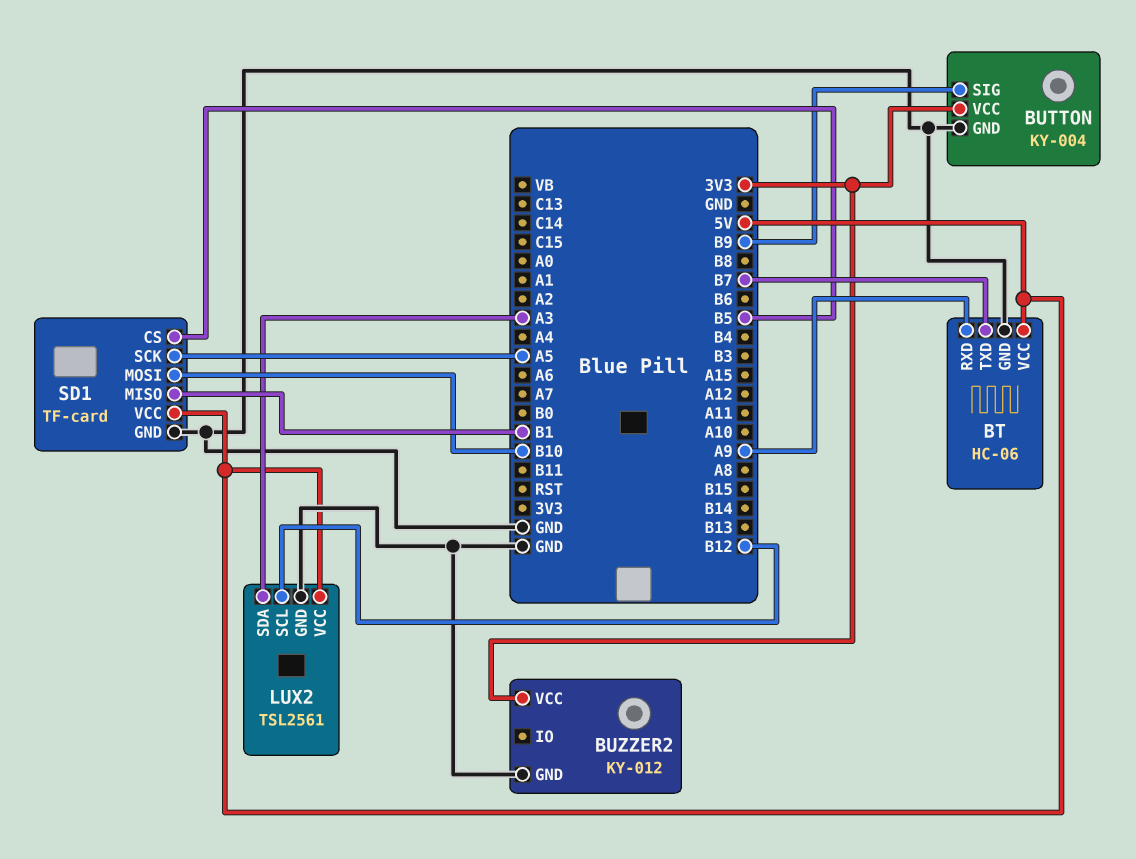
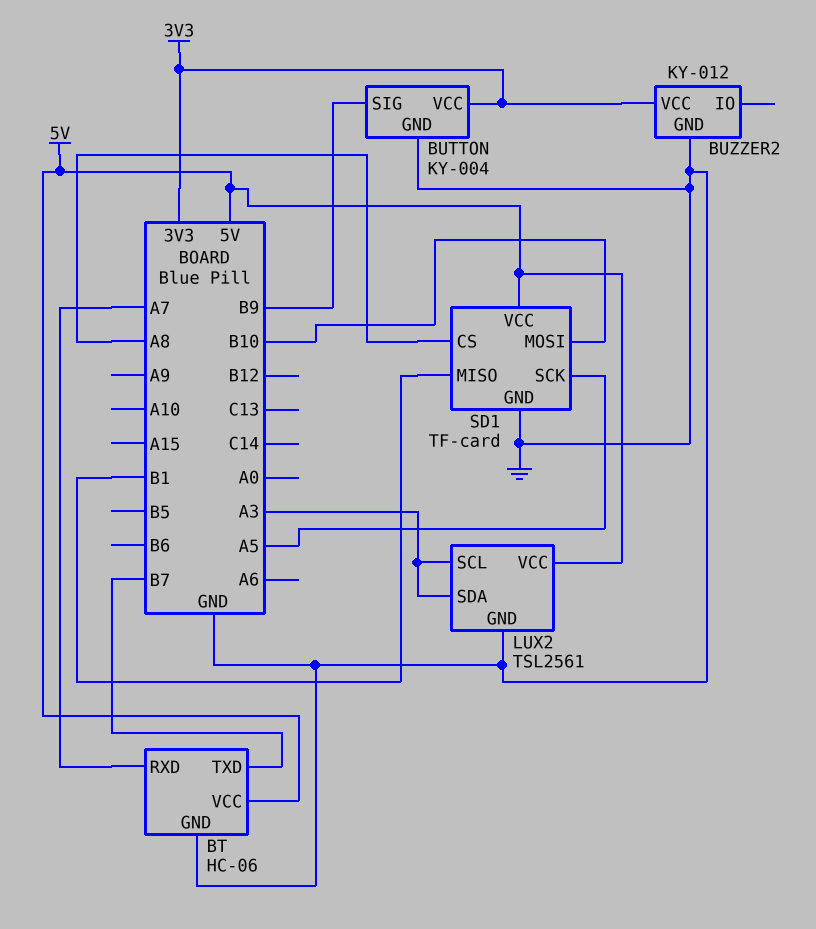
BT pin RXD: A9 -> A7
LUX2 pin SCL: B12 -> A3
SD1 pin CS: B5 -> A8

